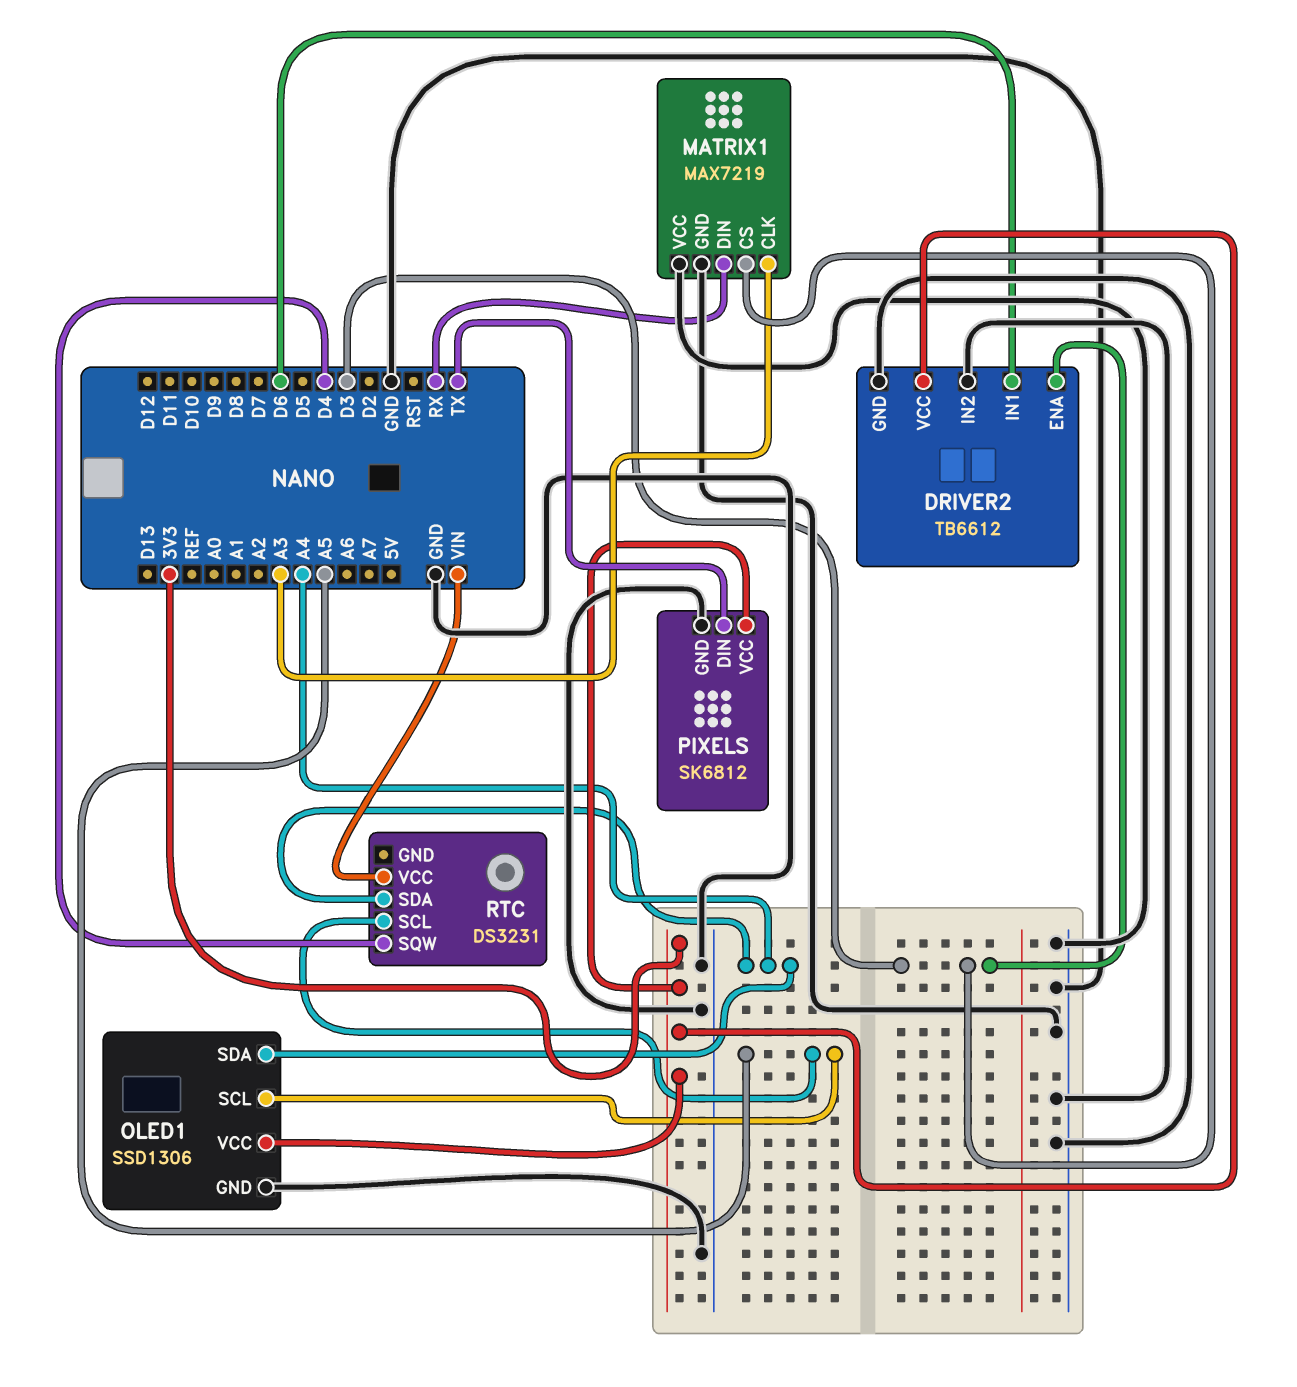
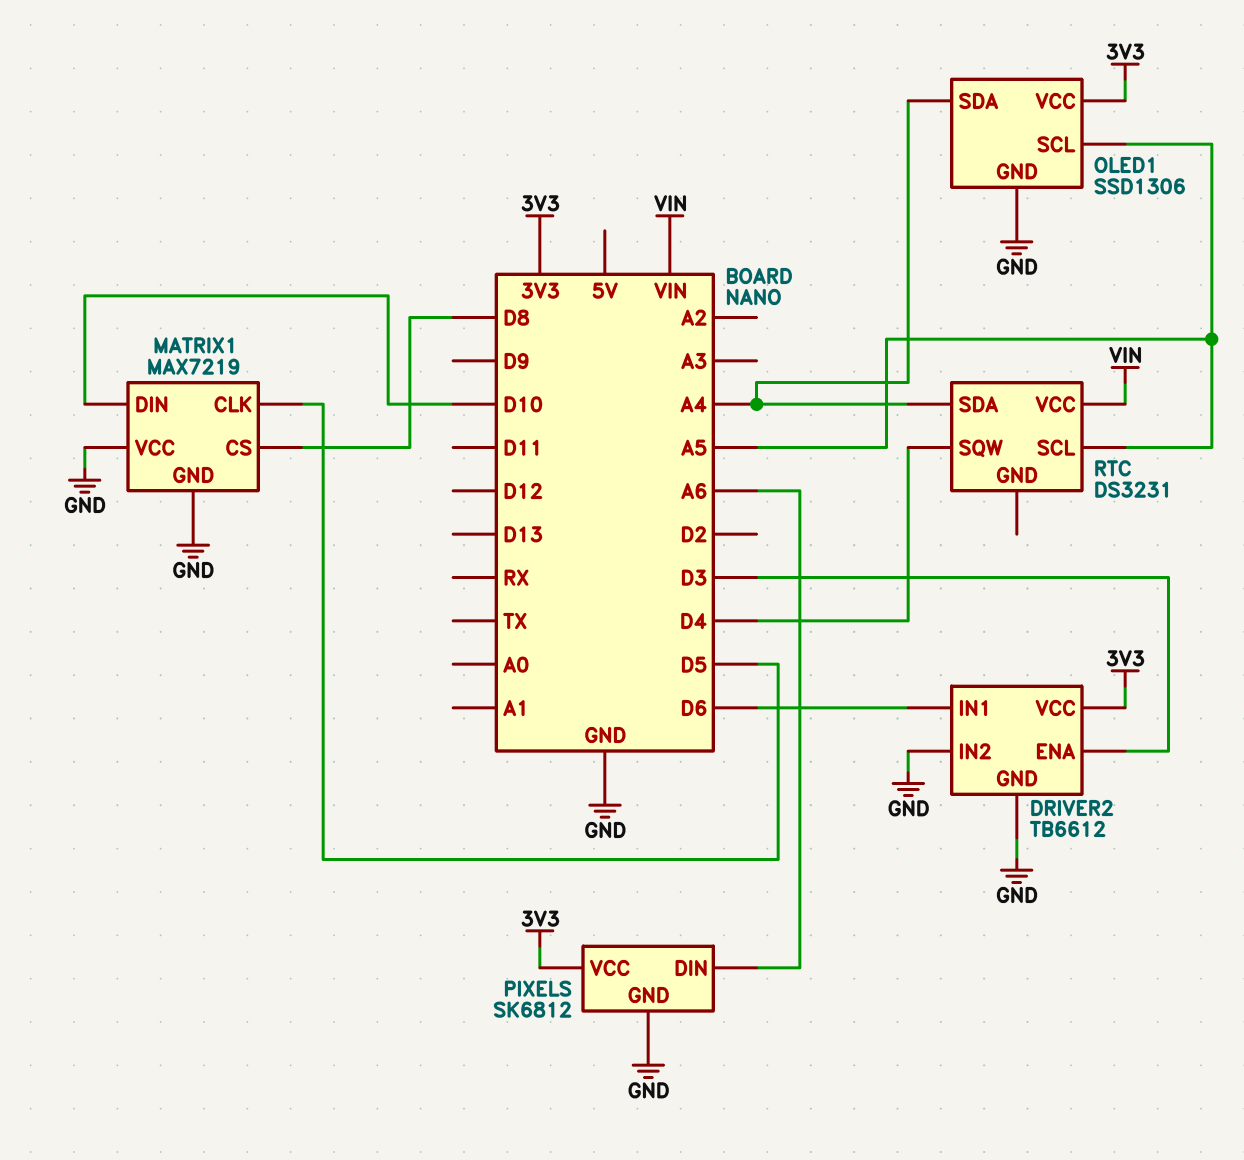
MATRIX1 pin CLK: A3 -> D5
MATRIX1 pin CS: D3 -> D8
MATRIX1 pin DIN: RX -> D10
PIXELS pin DIN: TX -> A6

